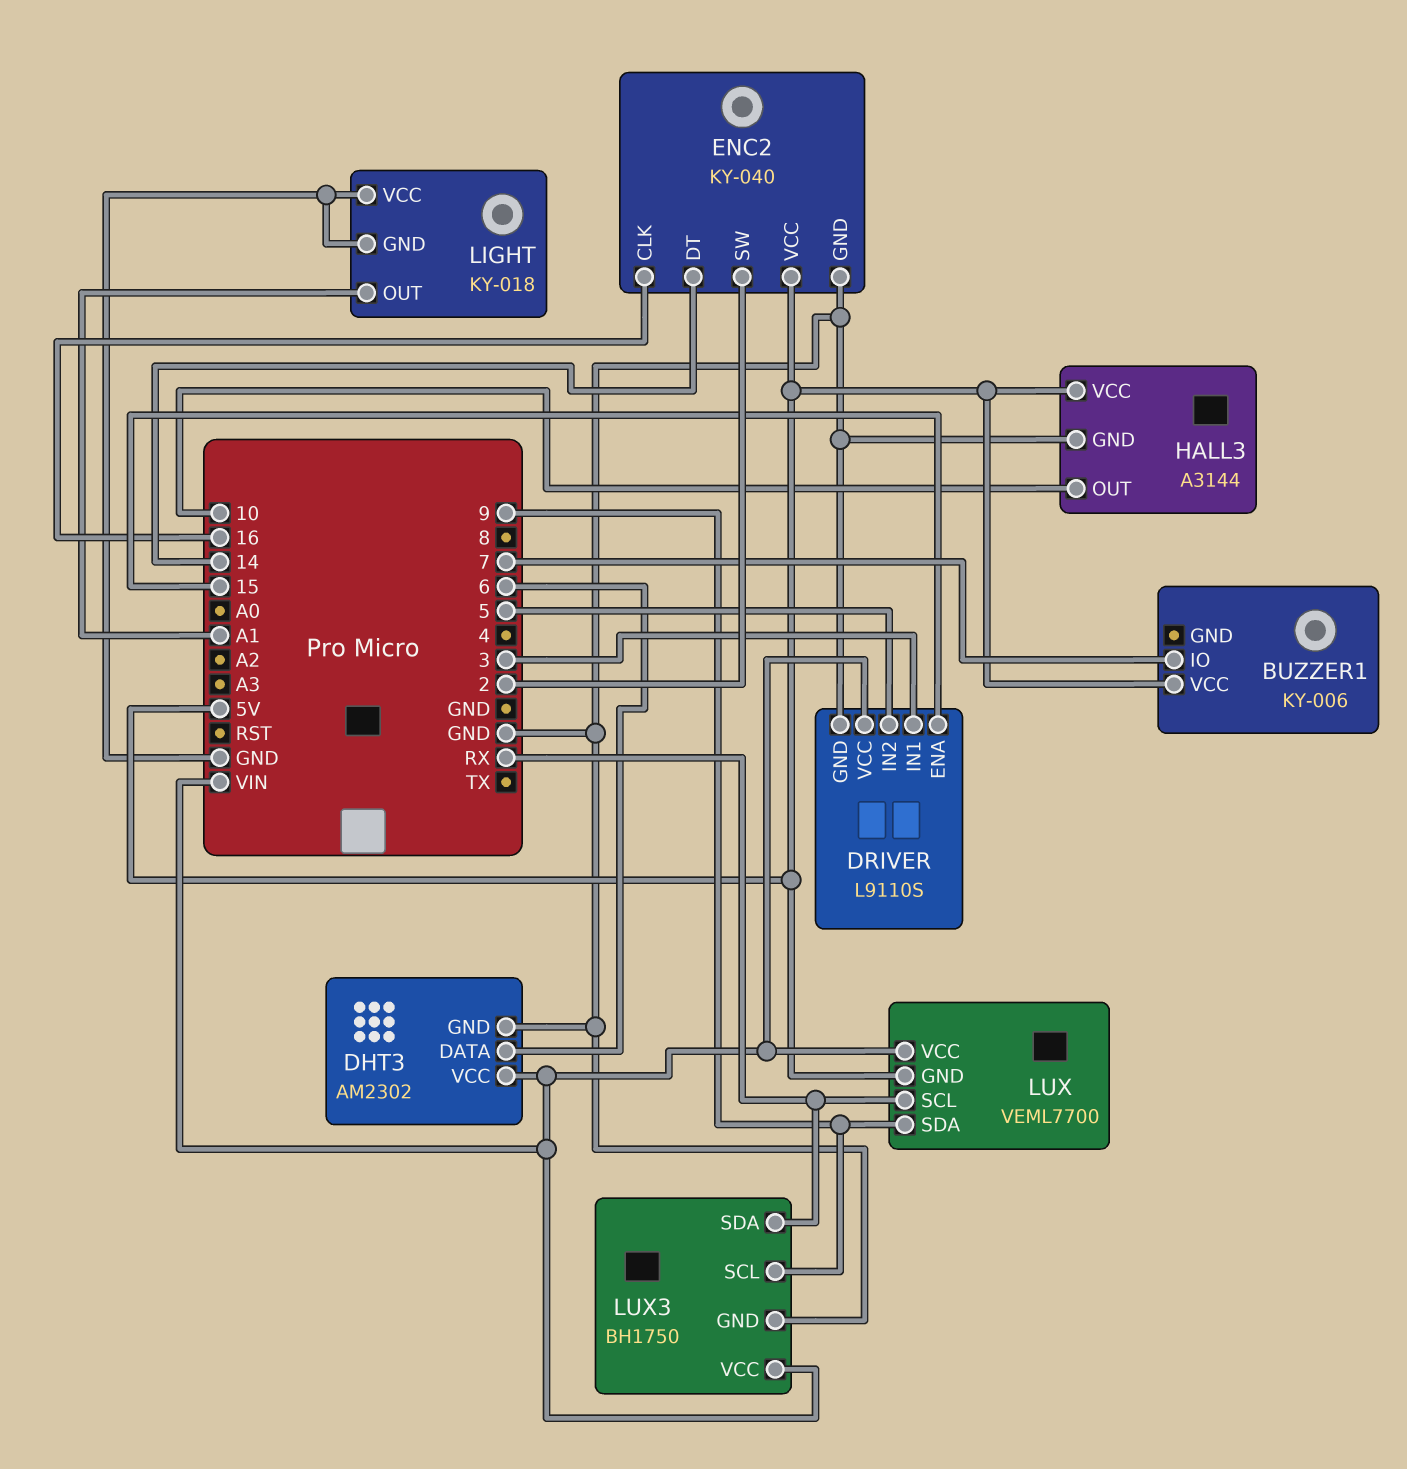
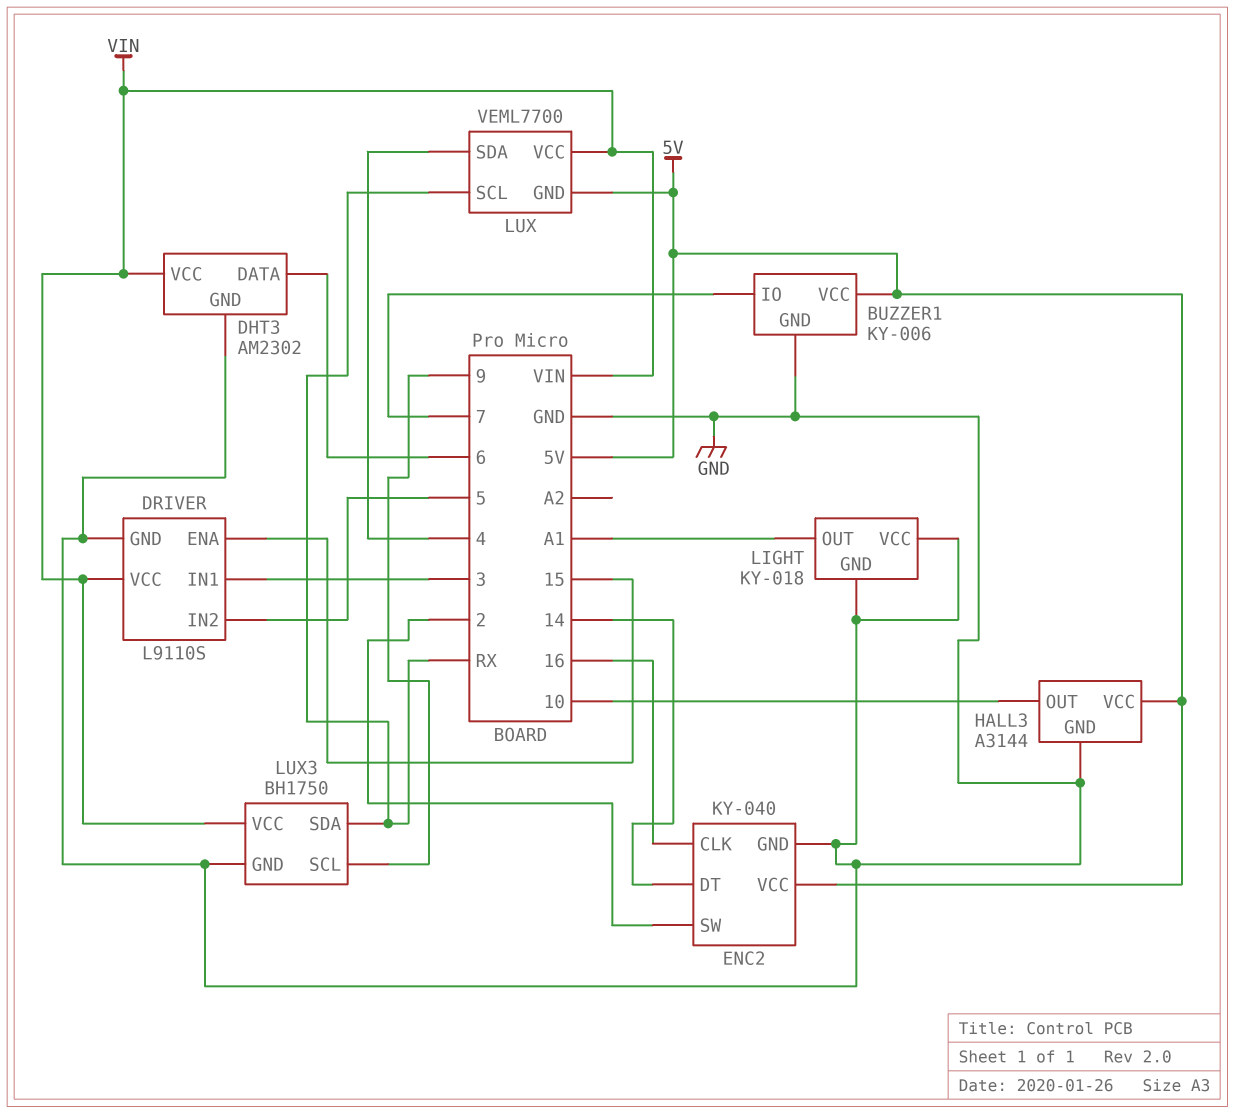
BUZZER1 pin GND: none -> GND
LUX pin SDA: 9 -> 4

